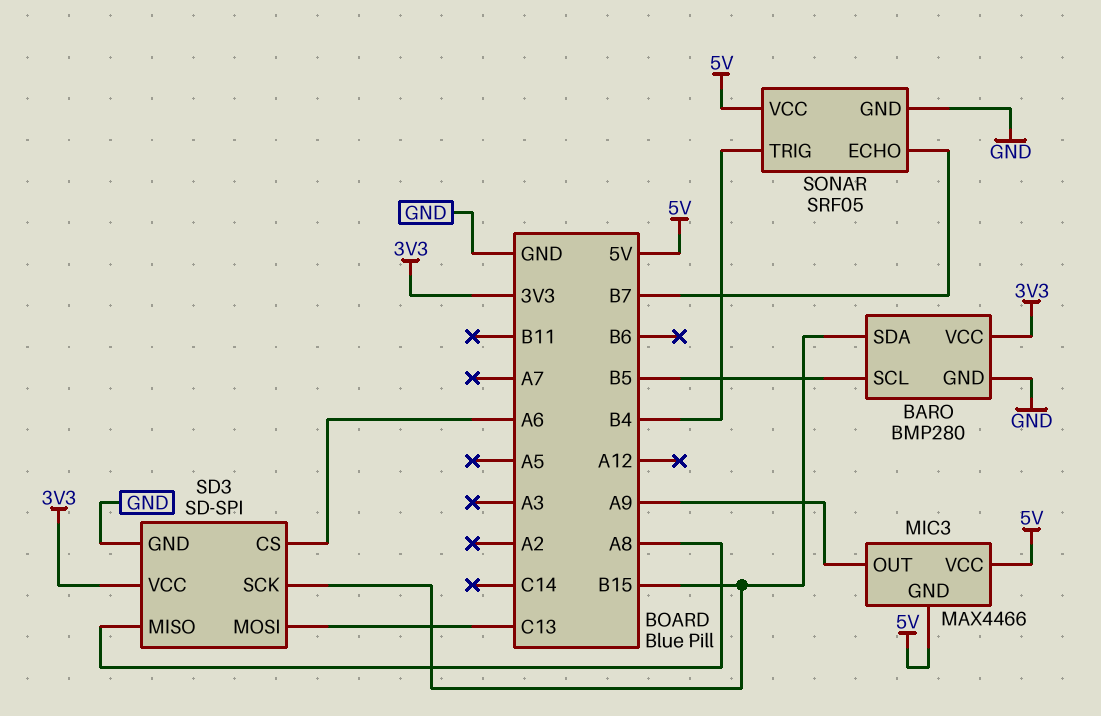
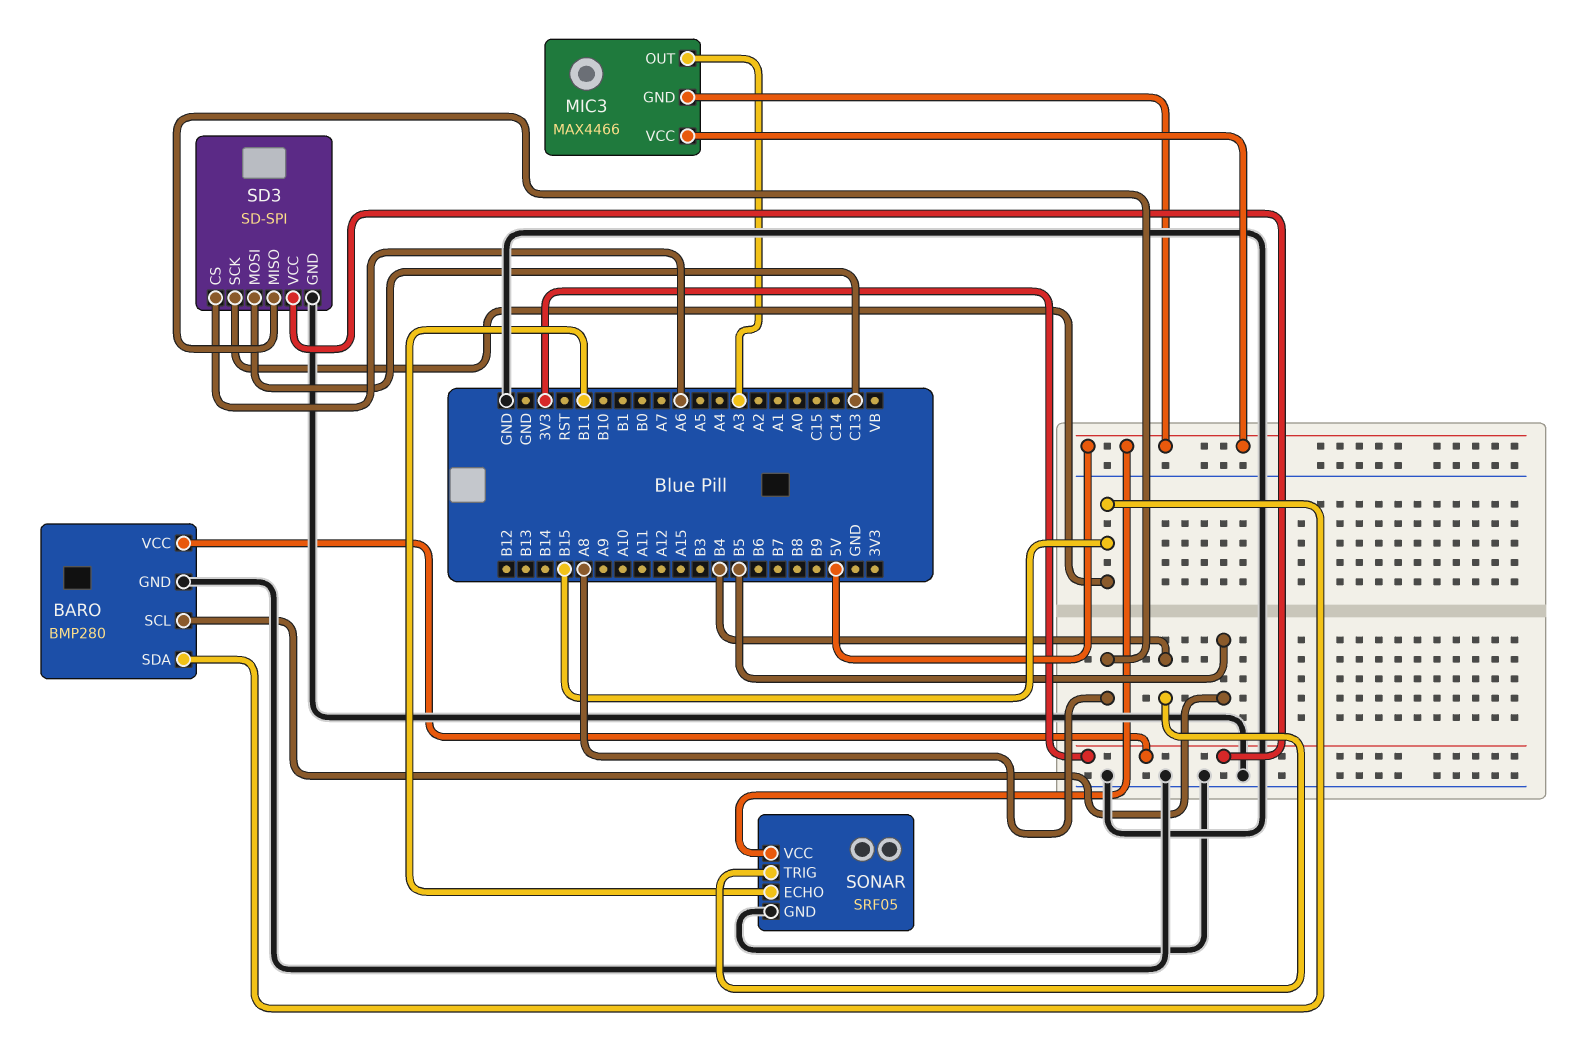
MIC3 pin OUT: A9 -> A3
SONAR pin ECHO: B7 -> B11

